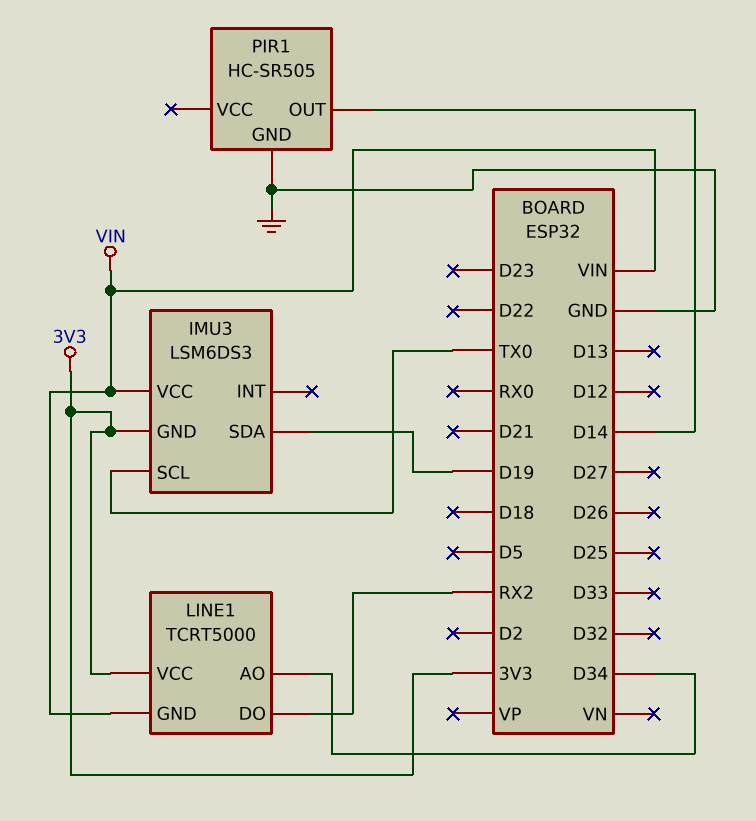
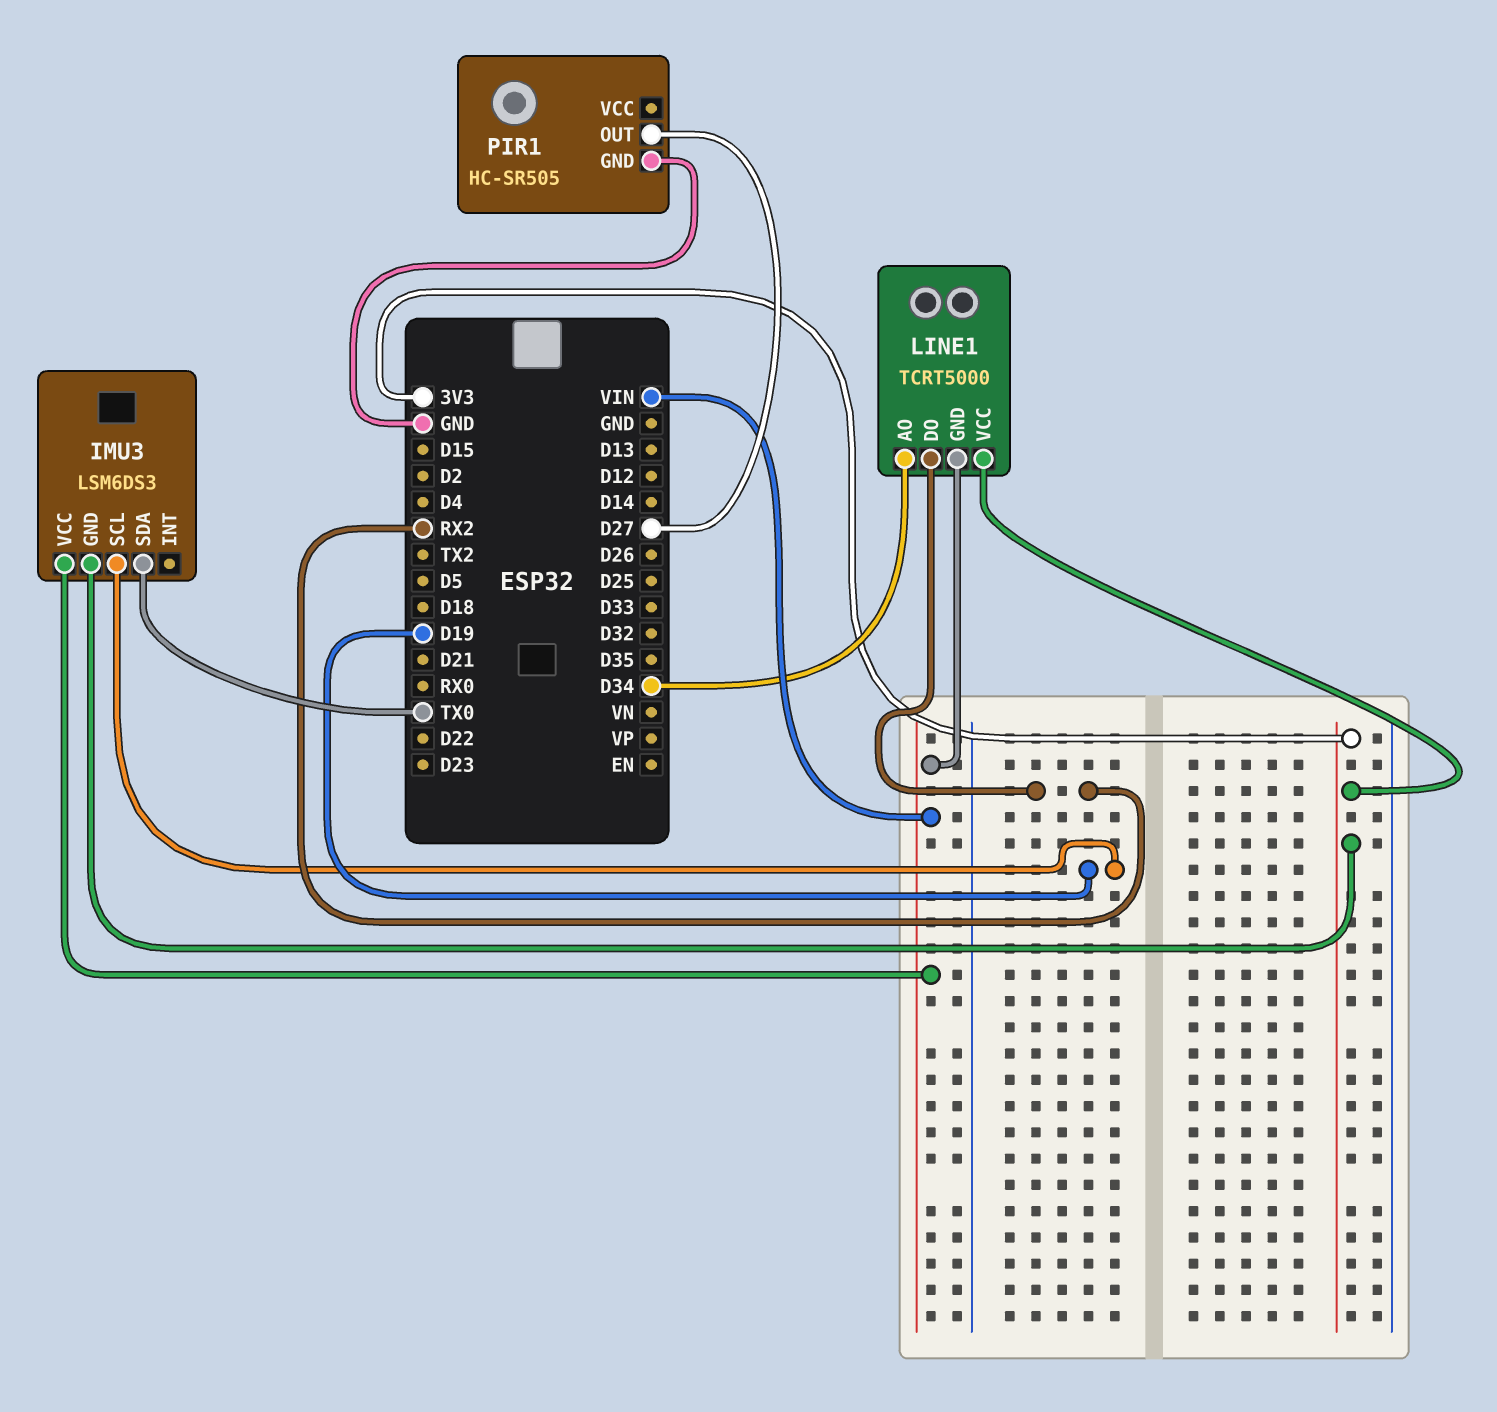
IMU3 pin SCL: TX0 -> D19
IMU3 pin SDA: D19 -> TX0
PIR1 pin OUT: D14 -> D27

